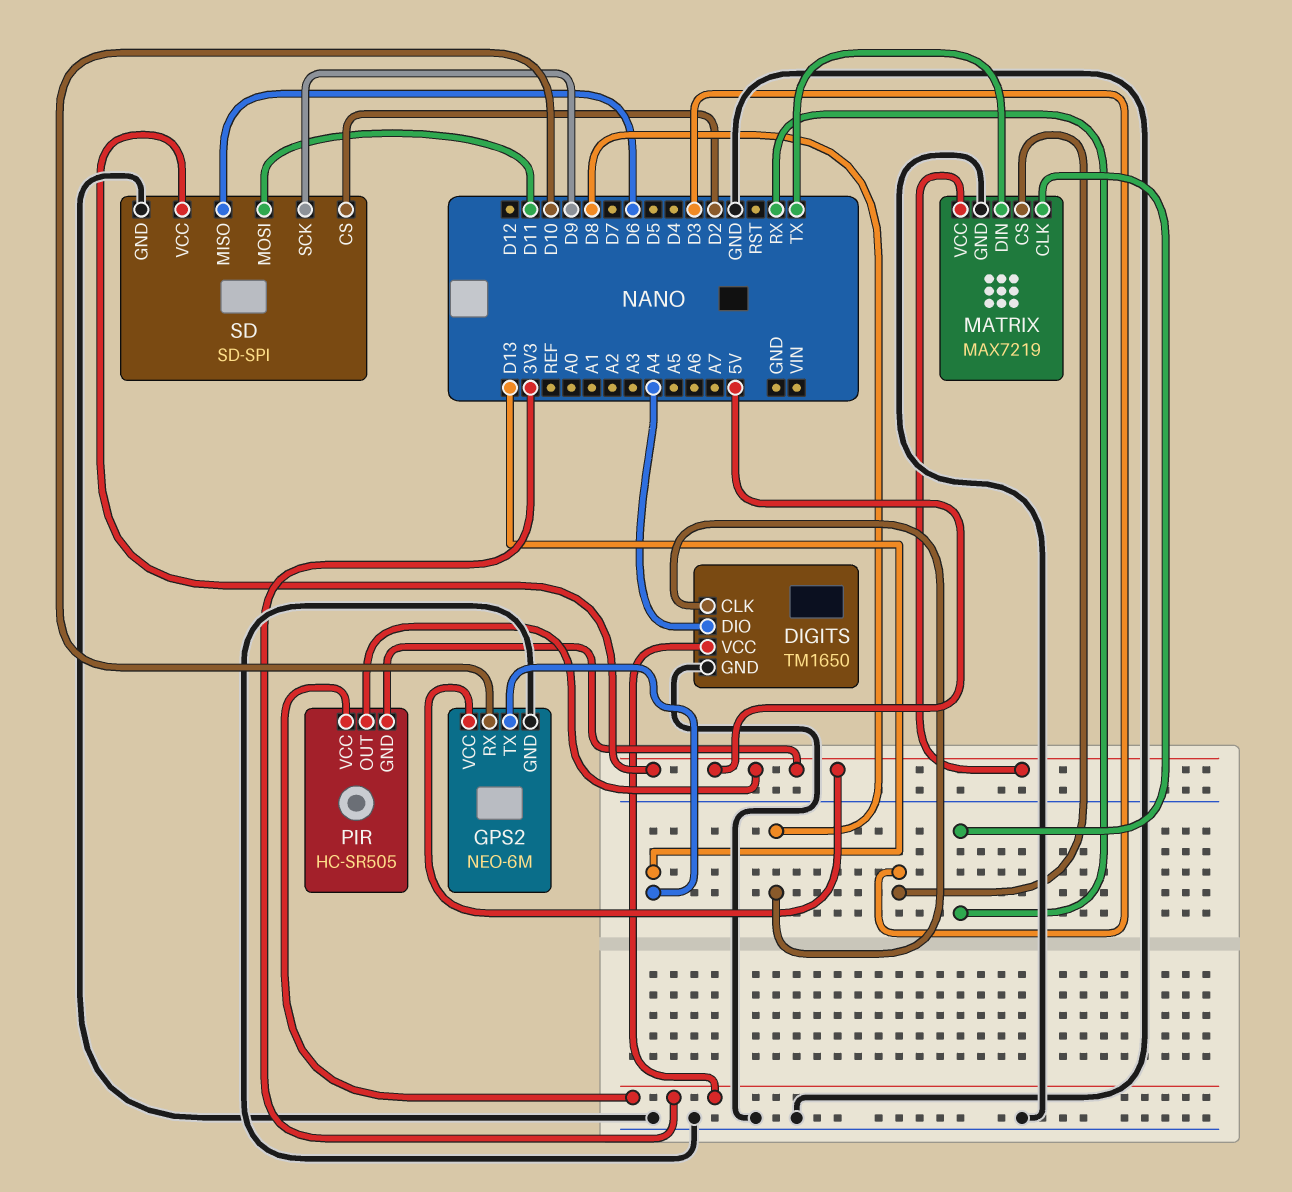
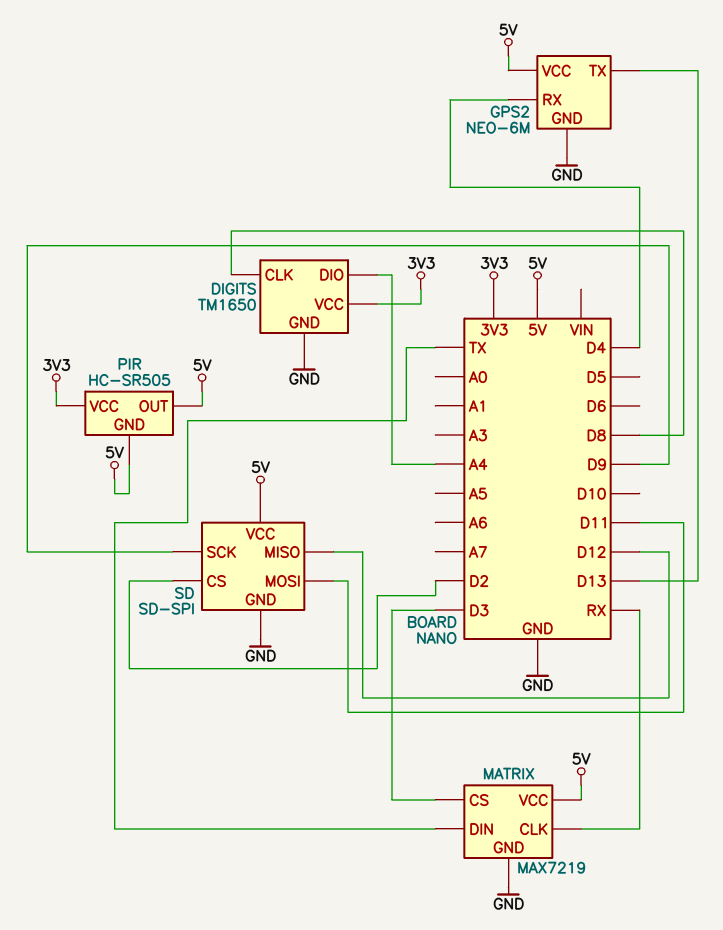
GPS2 pin RX: D10 -> D4
SD pin MISO: D6 -> D12

